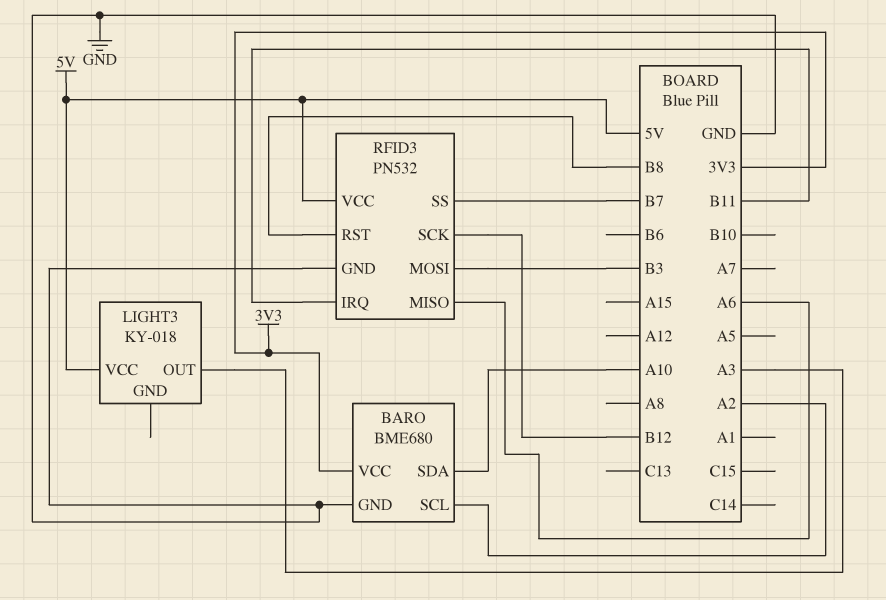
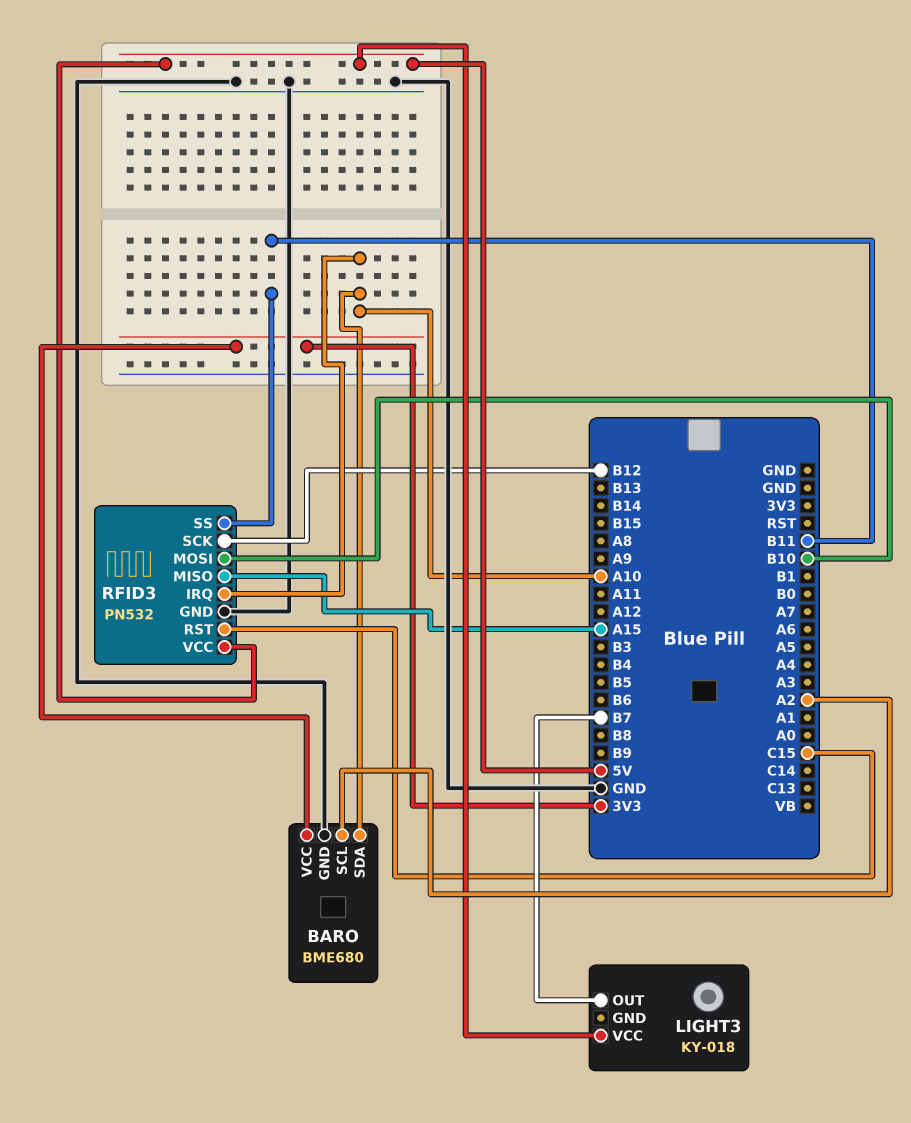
LIGHT3 pin OUT: A3 -> B7
RFID3 pin IRQ: B11 -> A10
RFID3 pin MISO: A6 -> A15
RFID3 pin MOSI: B3 -> B10
RFID3 pin RST: B8 -> C15
RFID3 pin SS: B7 -> B11

